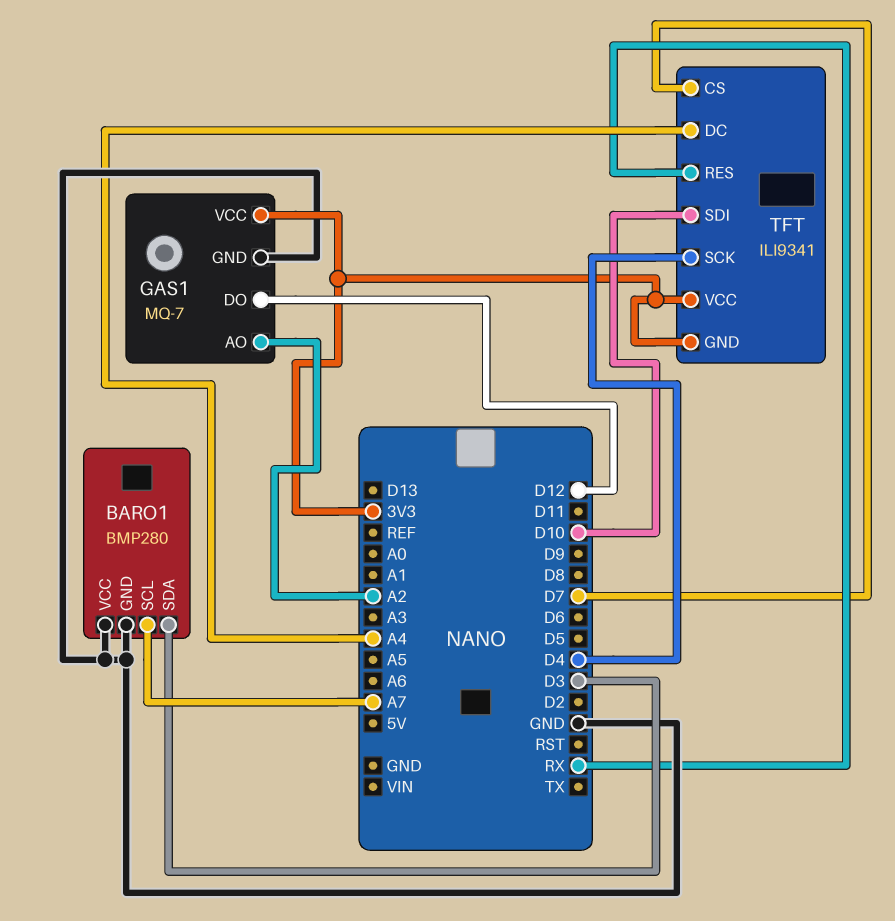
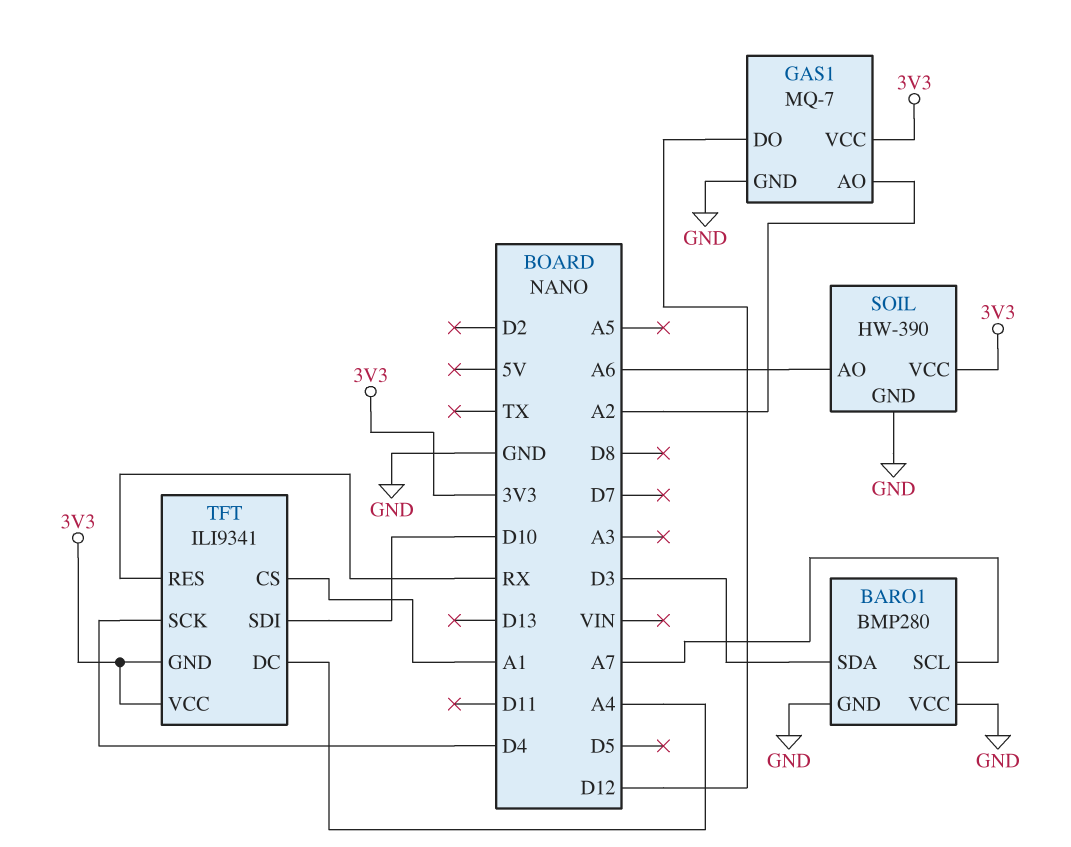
SOIL: none -> HW-390
SOIL pin AO: none -> A6
SOIL pin GND: none -> GND
SOIL pin VCC: none -> 3V3
TFT pin CS: D7 -> A1

